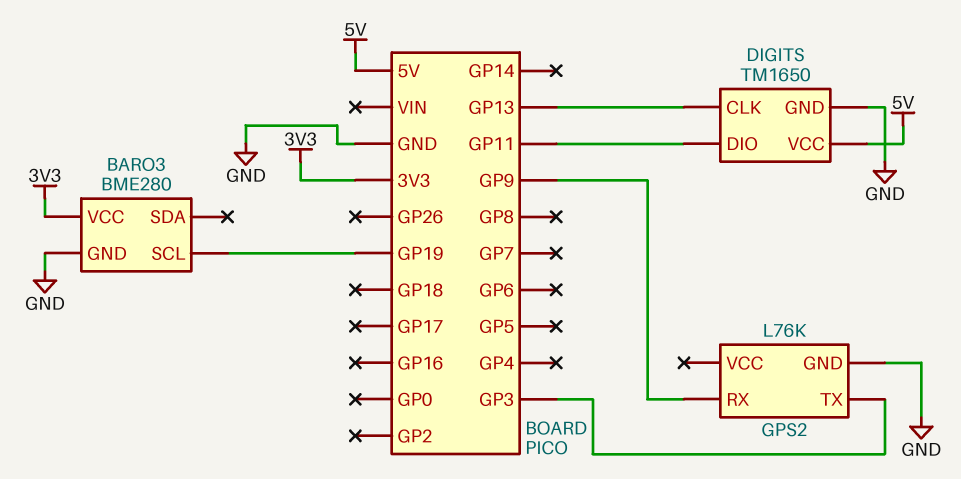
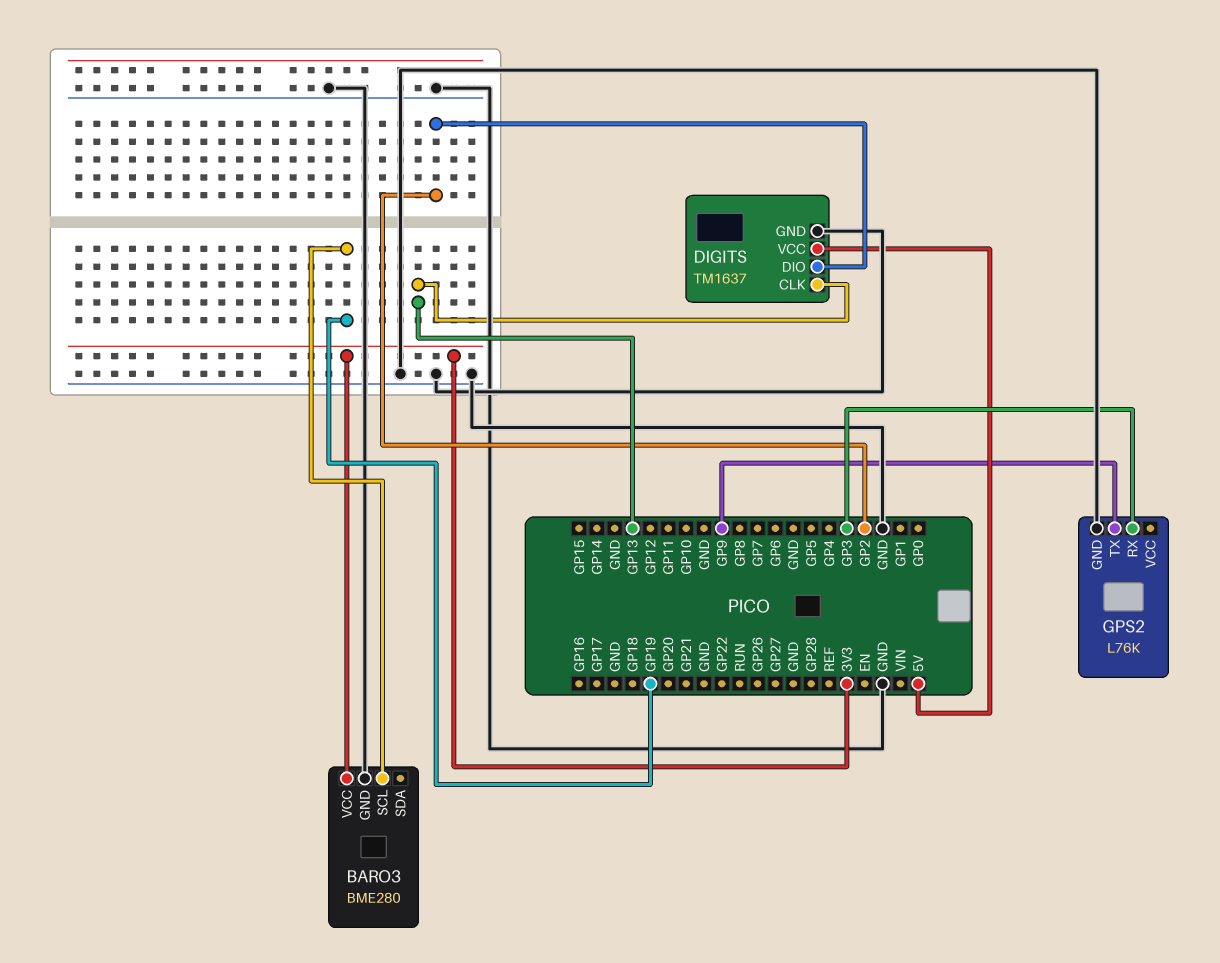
DIGITS: TM1650 -> TM1637
DIGITS pin DIO: GP11 -> GP2
GPS2 pin RX: GP9 -> GP3
GPS2 pin TX: GP3 -> GP9

